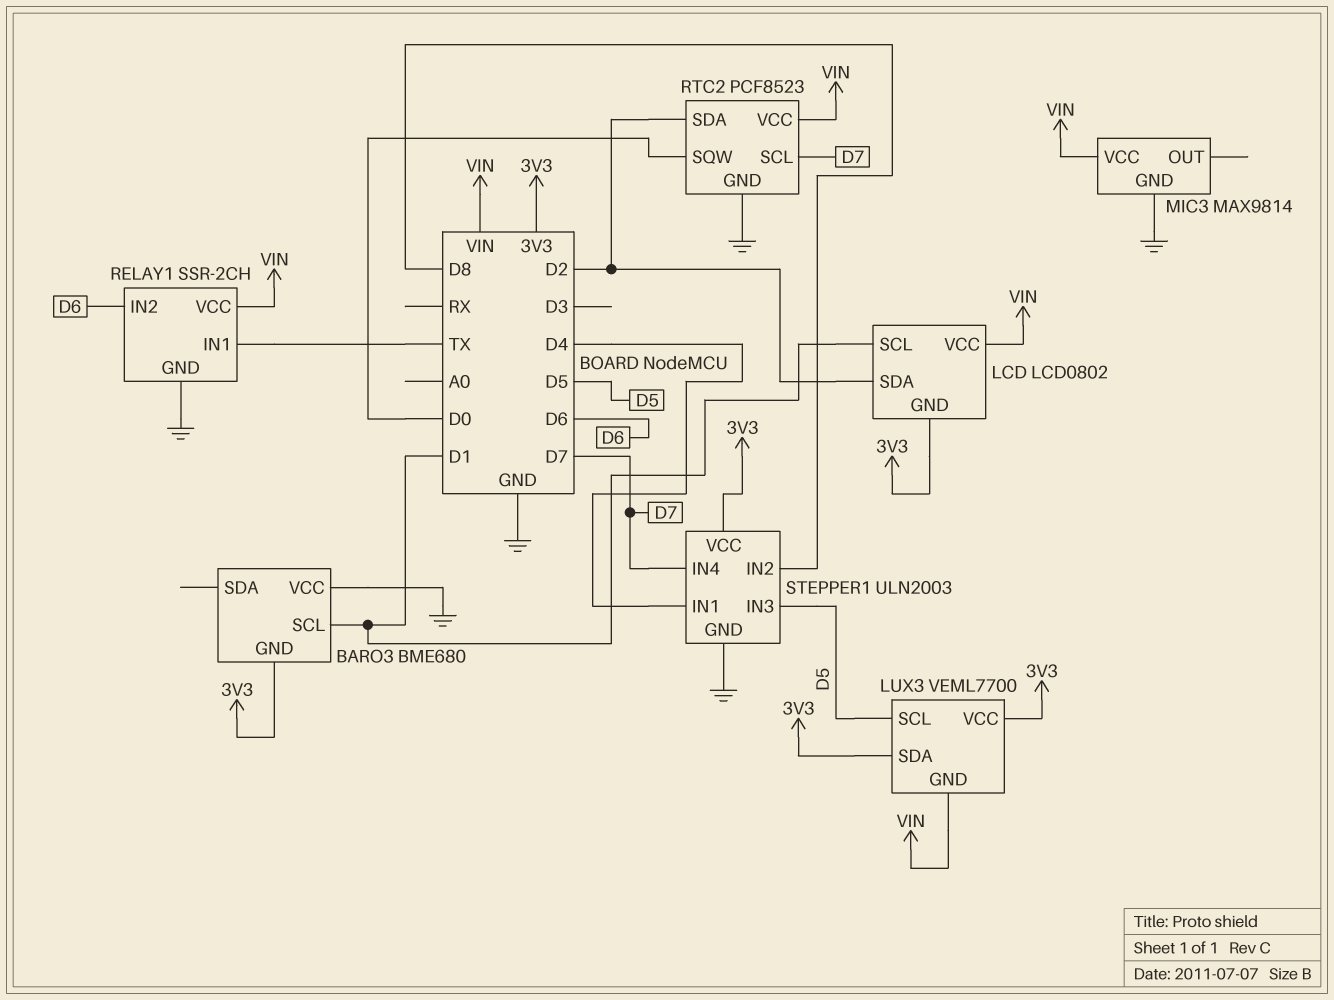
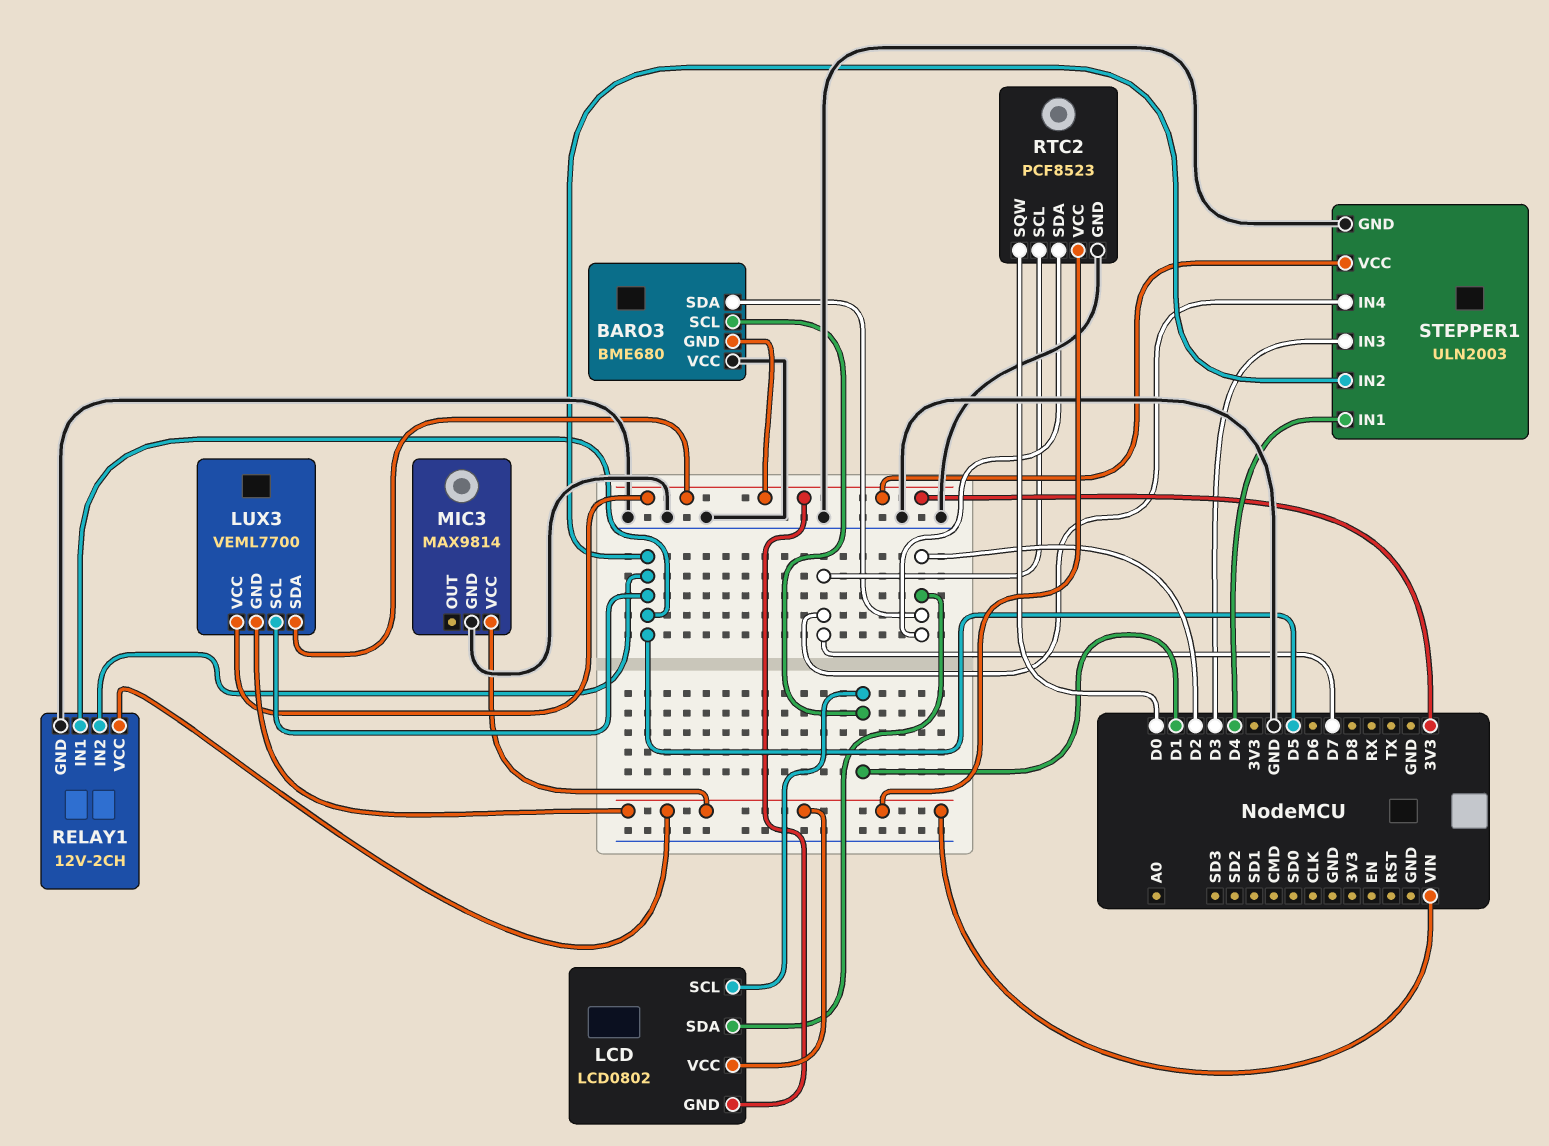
BARO3 pin SDA: none -> D2
RELAY1: SSR-2CH -> 12V-2CH
RELAY1 pin IN1: TX -> D5
RELAY1 pin IN2: D6 -> D5
STEPPER1 pin IN2: D8 -> D5
STEPPER1 pin IN3: D5 -> D3

